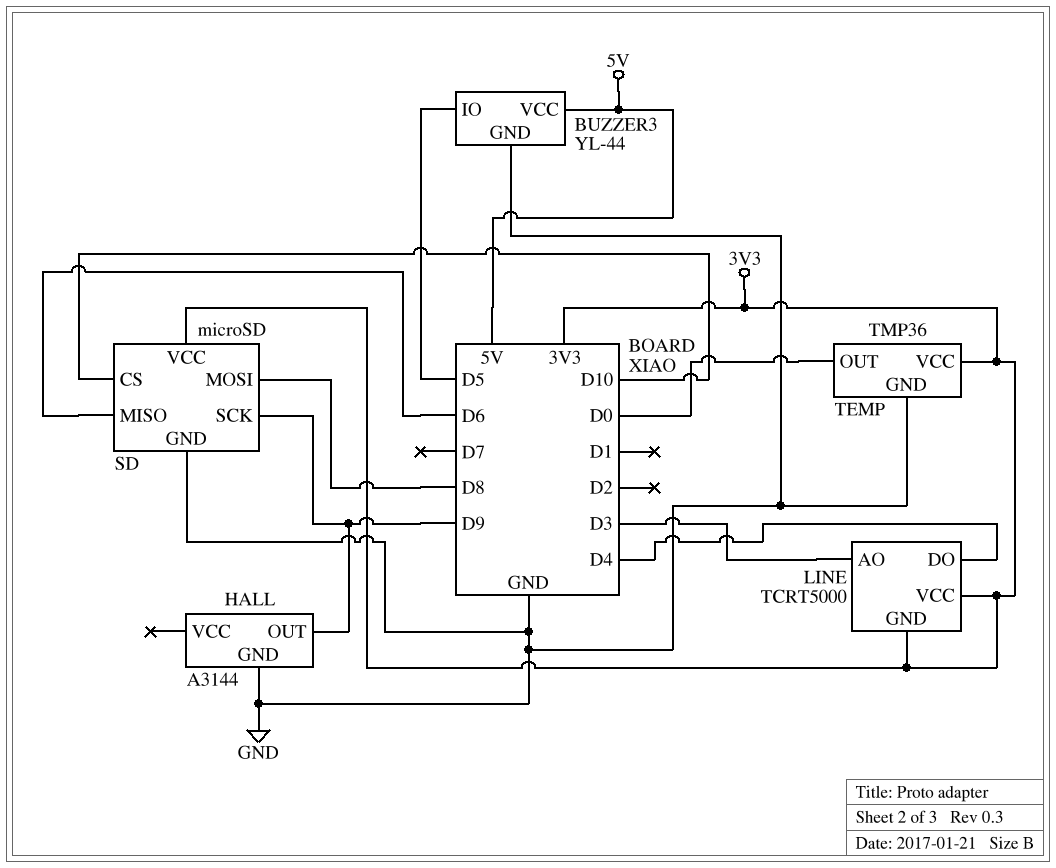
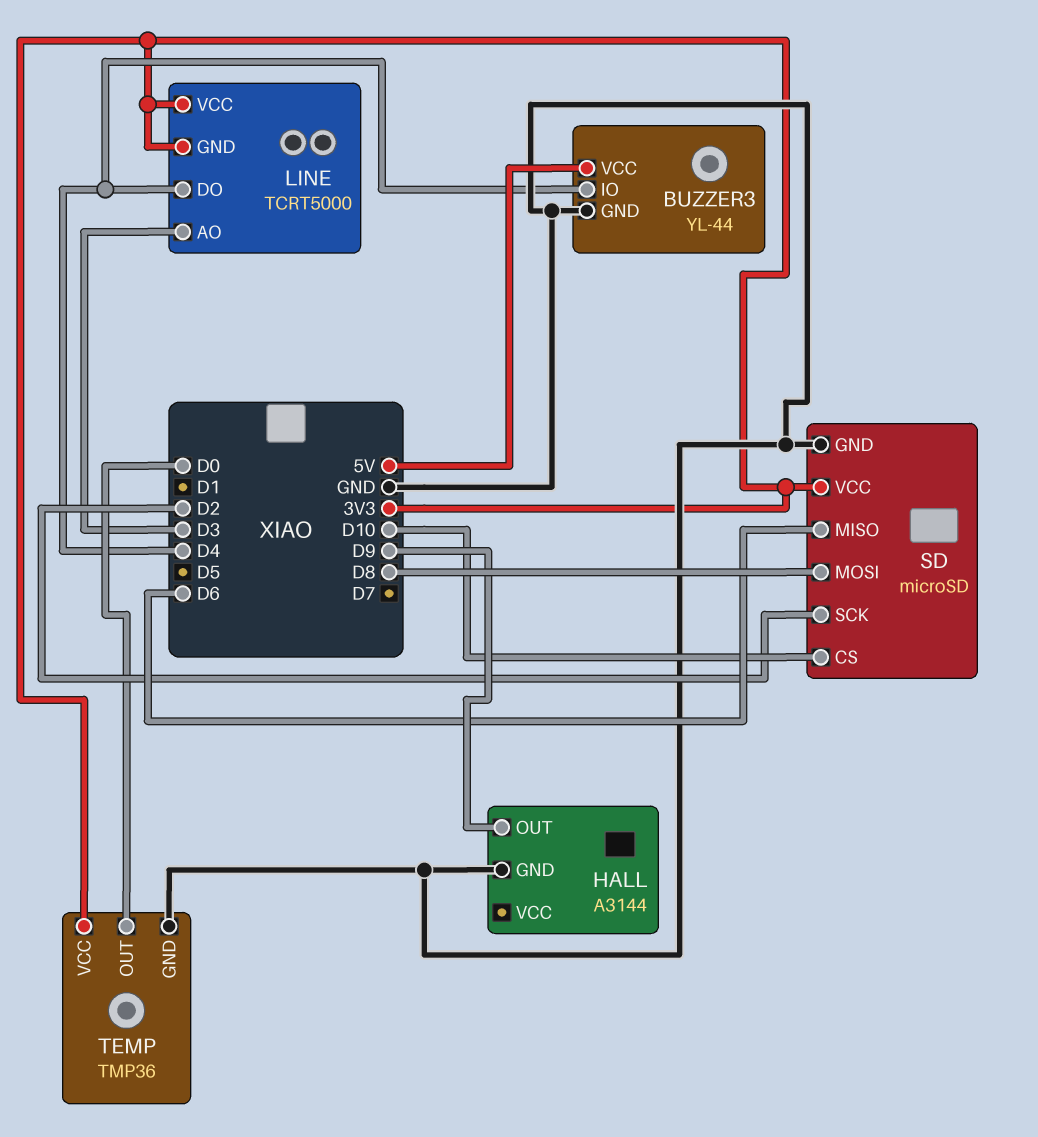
BUZZER3 pin IO: D5 -> D4
SD pin SCK: D9 -> D2

